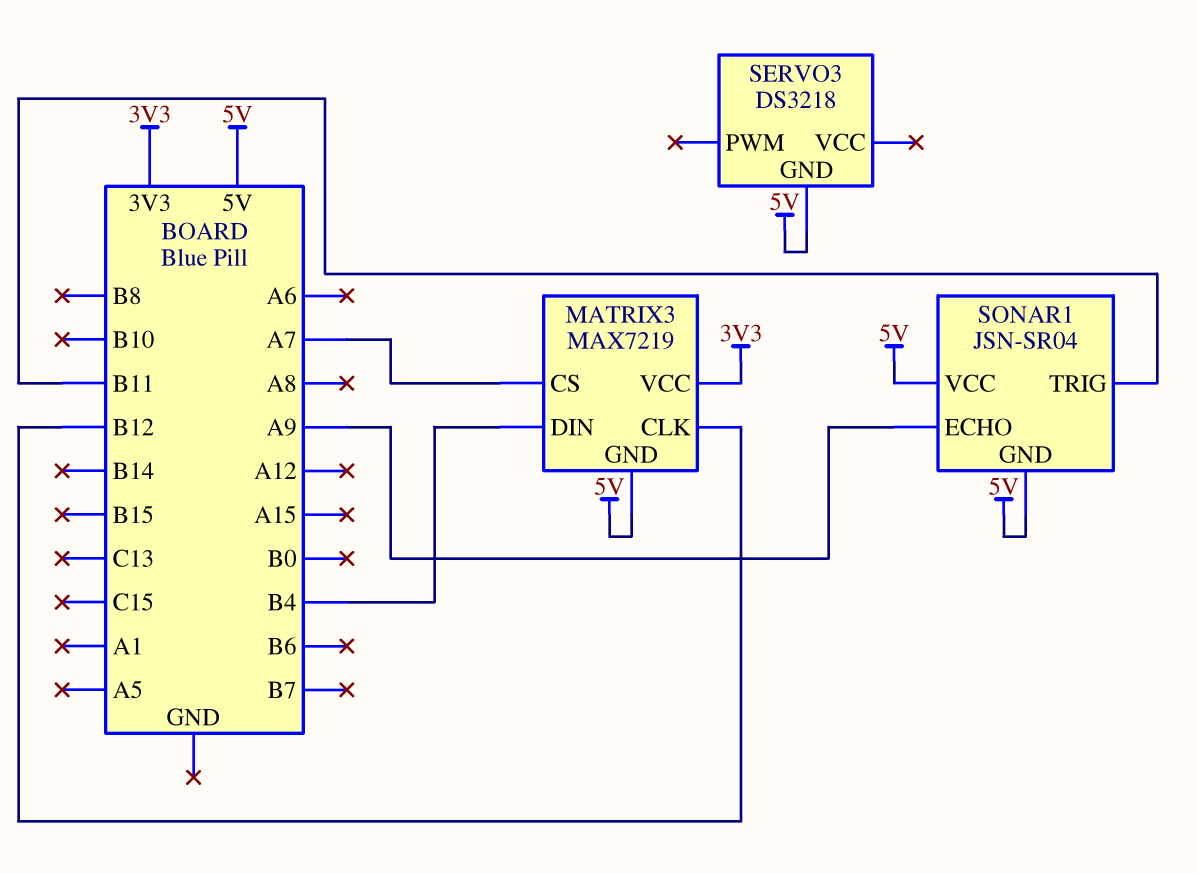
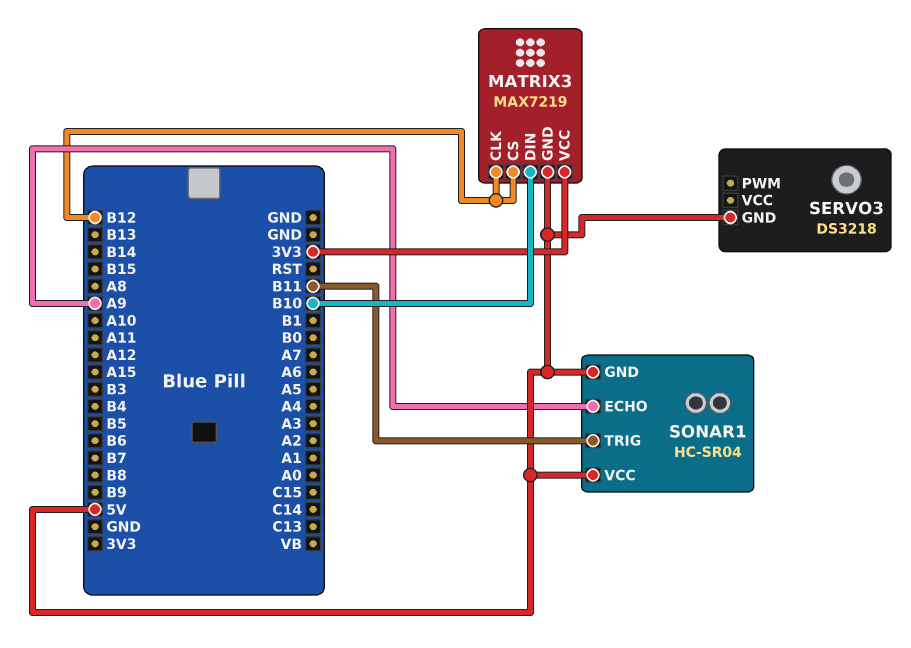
MATRIX3 pin CS: A7 -> B12
MATRIX3 pin DIN: B4 -> B10
SONAR1: JSN-SR04 -> HC-SR04

